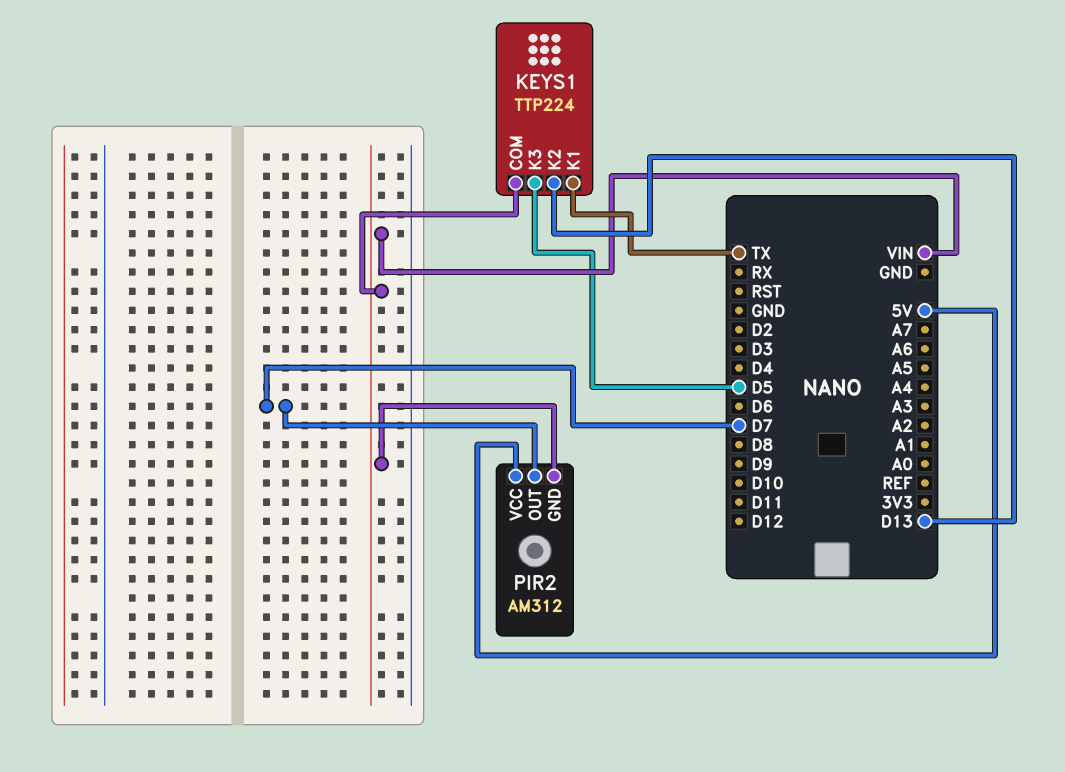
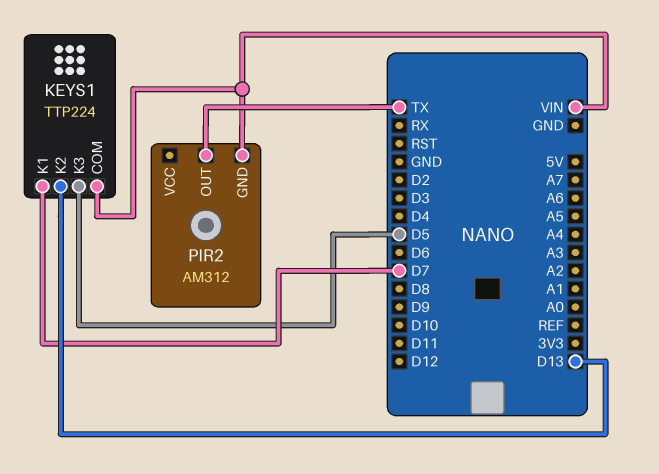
KEYS1 pin K1: TX -> D7
PIR2 pin OUT: D7 -> TX
PIR2 pin VCC: 5V -> none

